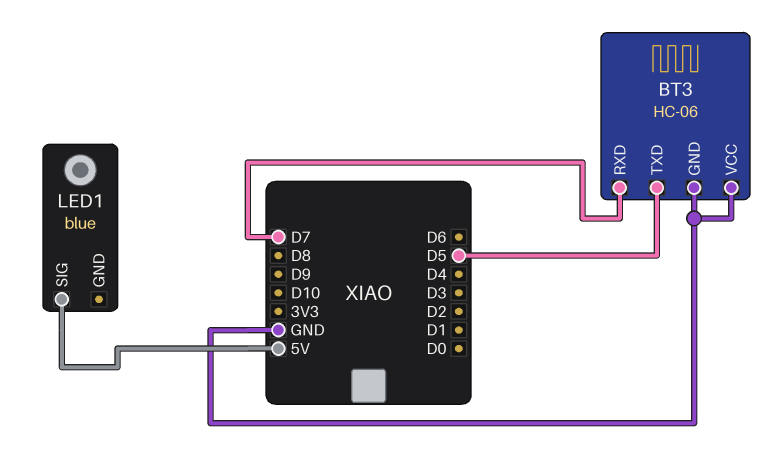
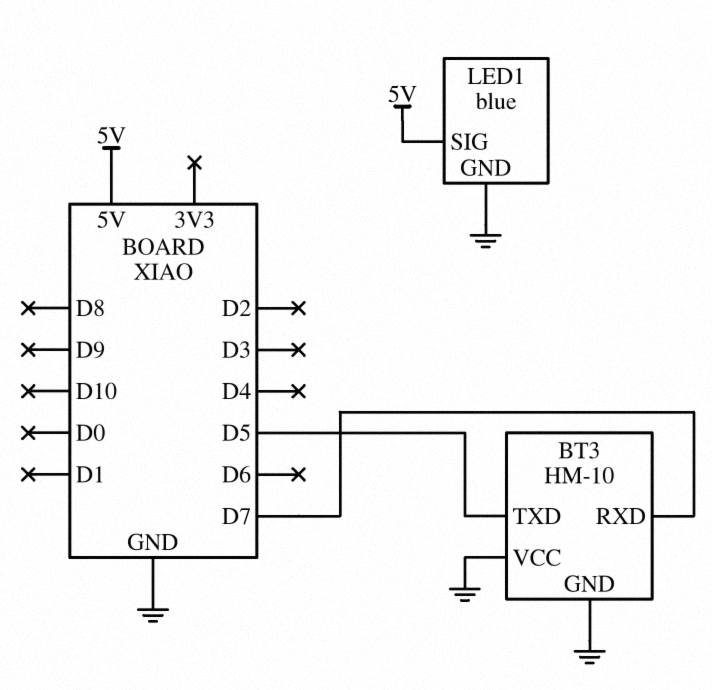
BT3: HC-06 -> HM-10
LED1 pin GND: none -> GND

